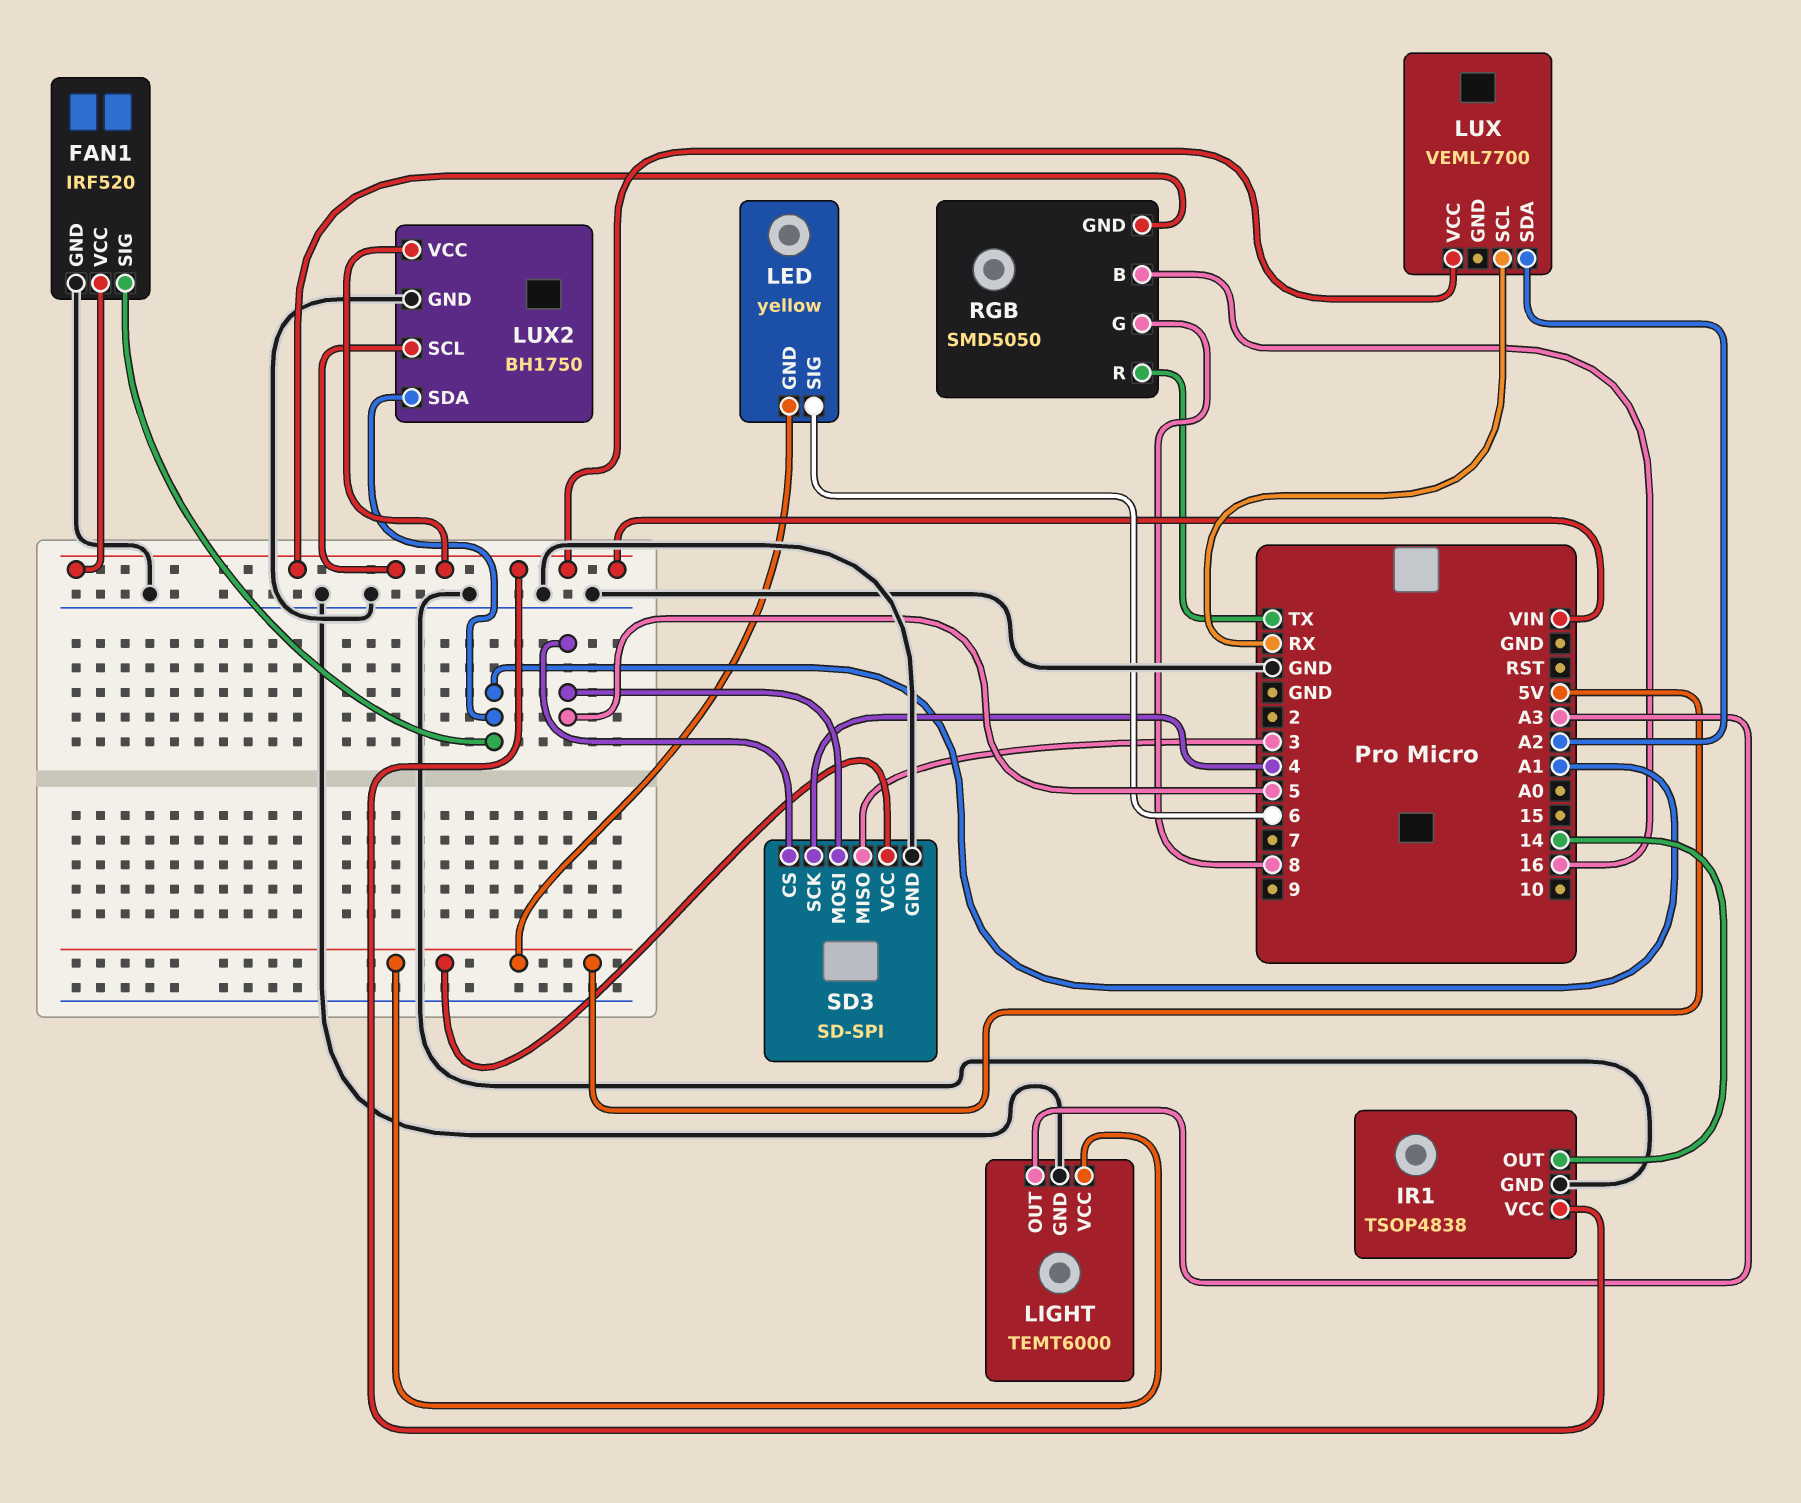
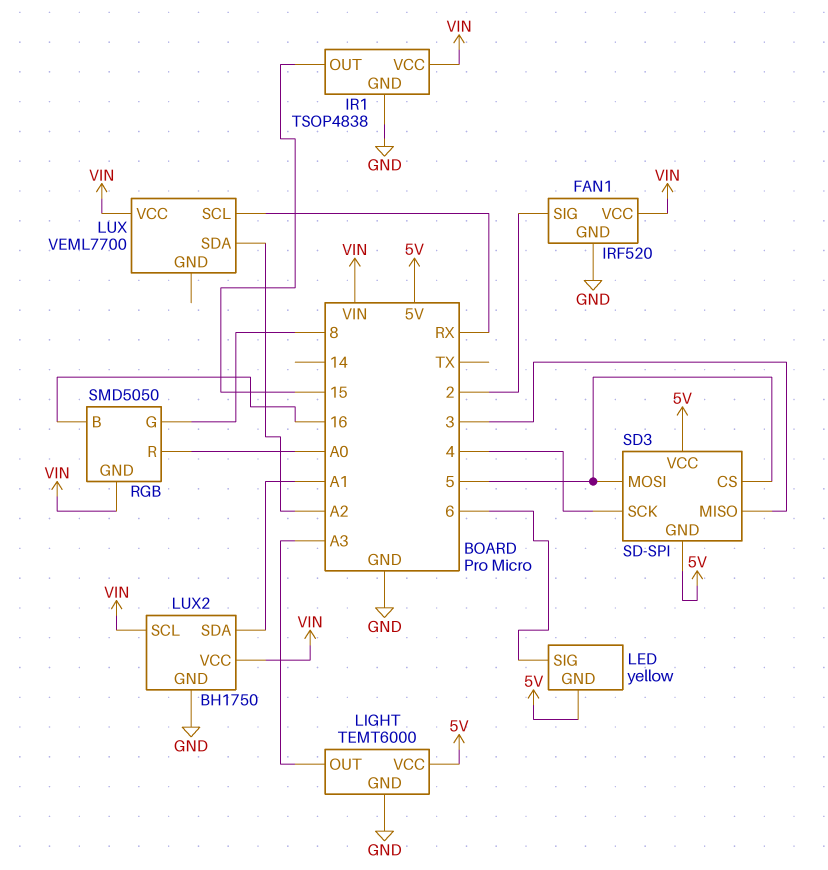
FAN1 pin SIG: A1 -> 2
IR1 pin OUT: 14 -> 15
RGB pin R: TX -> A0
SD3 pin GND: GND -> 5V

